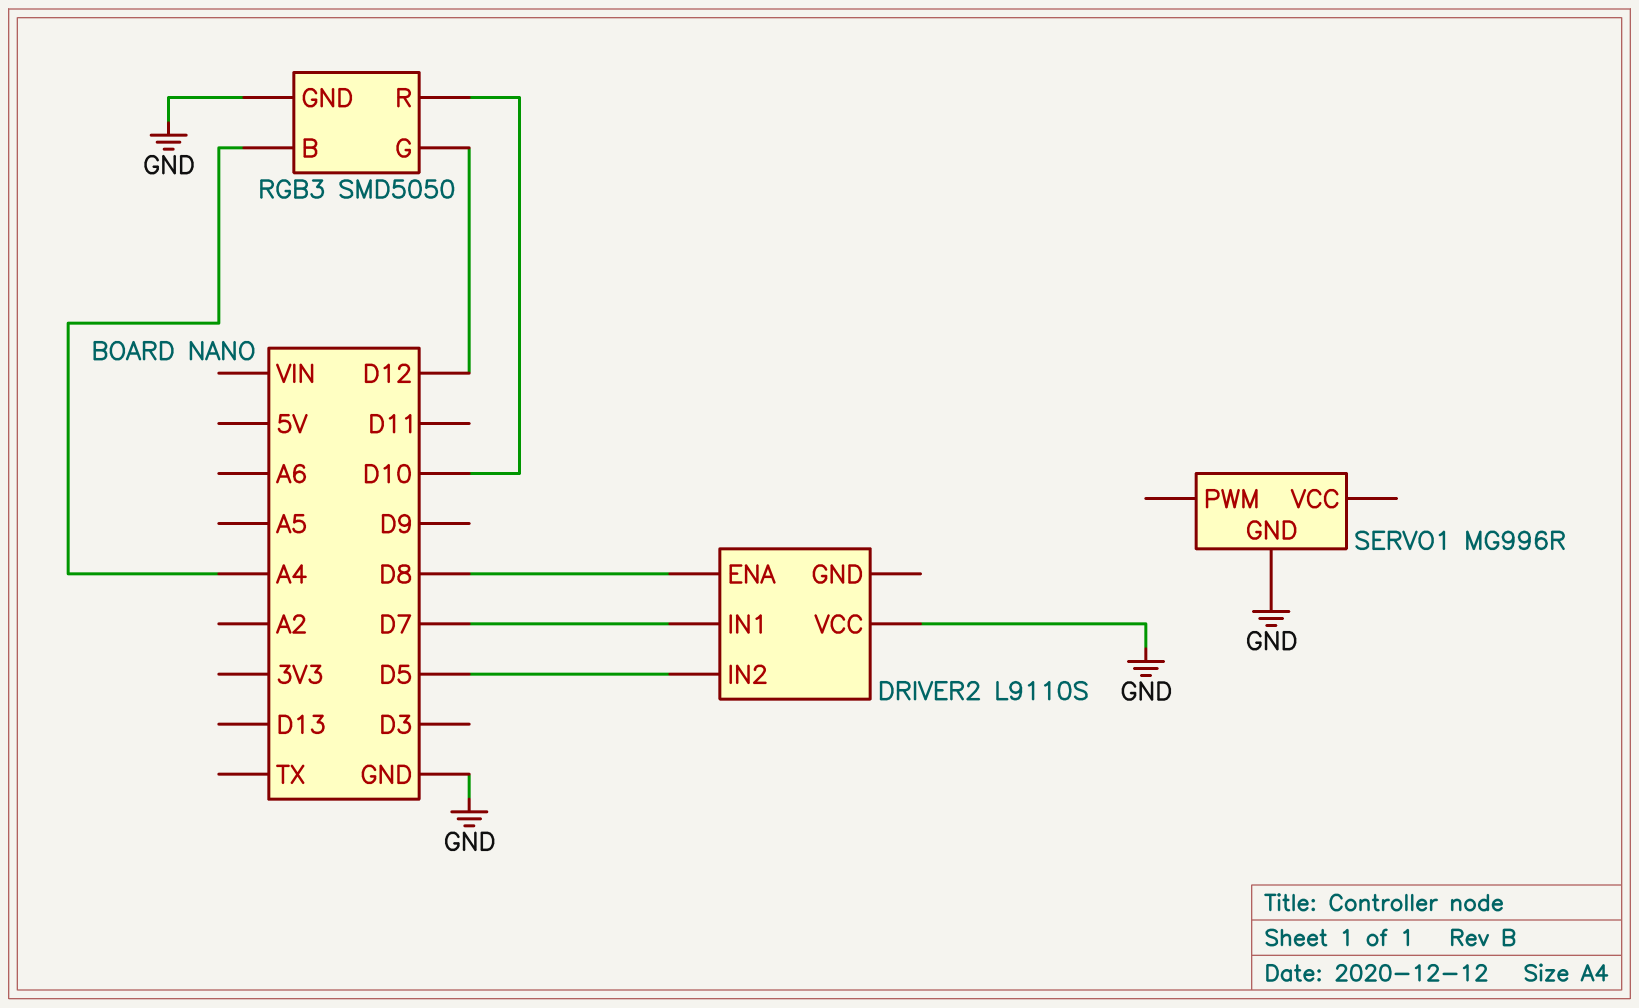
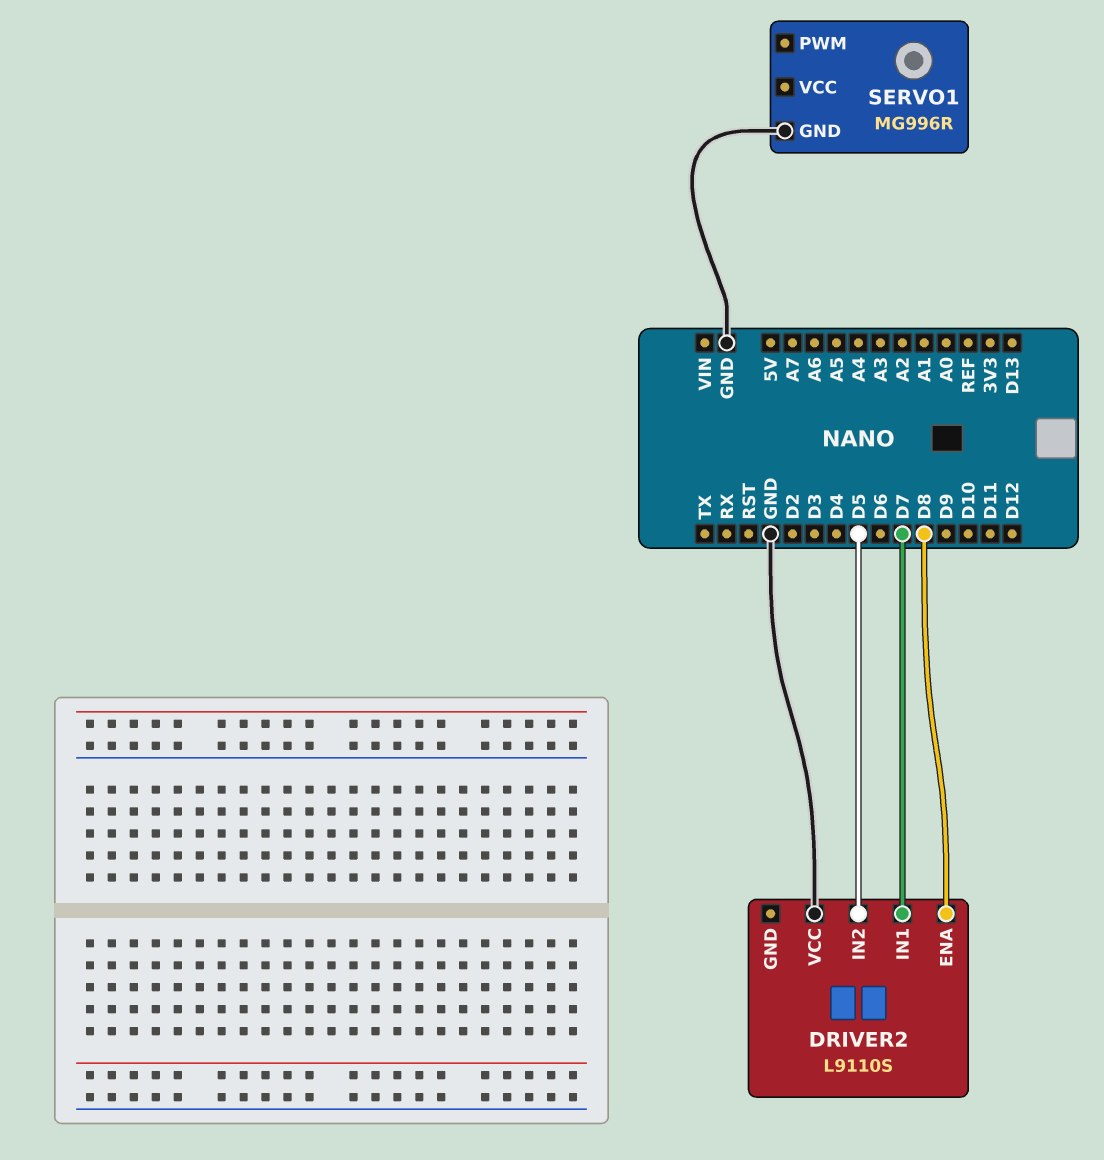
RGB3: SMD5050 -> none
RGB3 pin B: A4 -> none
RGB3 pin G: D12 -> none
RGB3 pin GND: GND -> none
RGB3 pin R: D10 -> none

